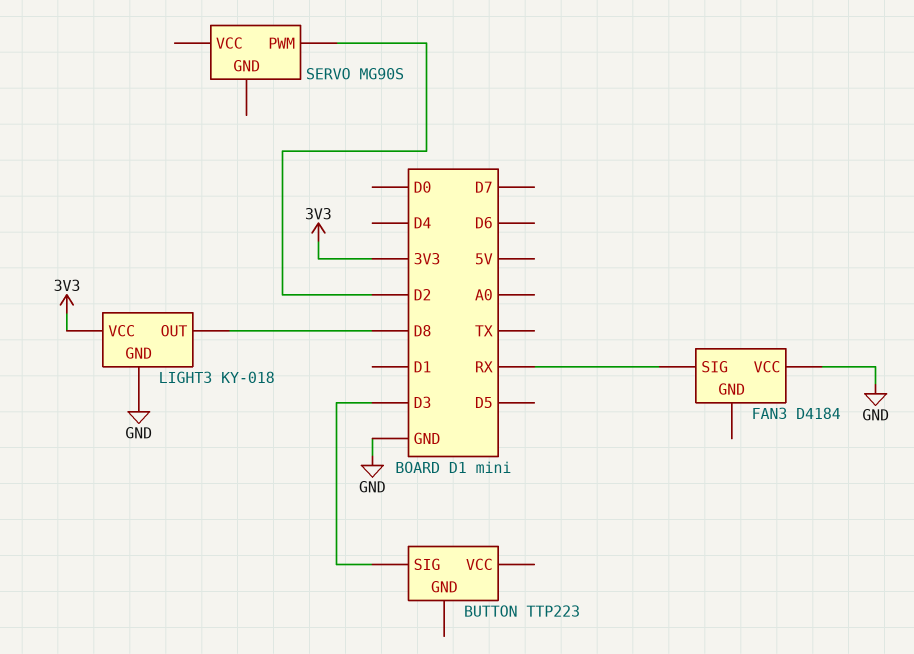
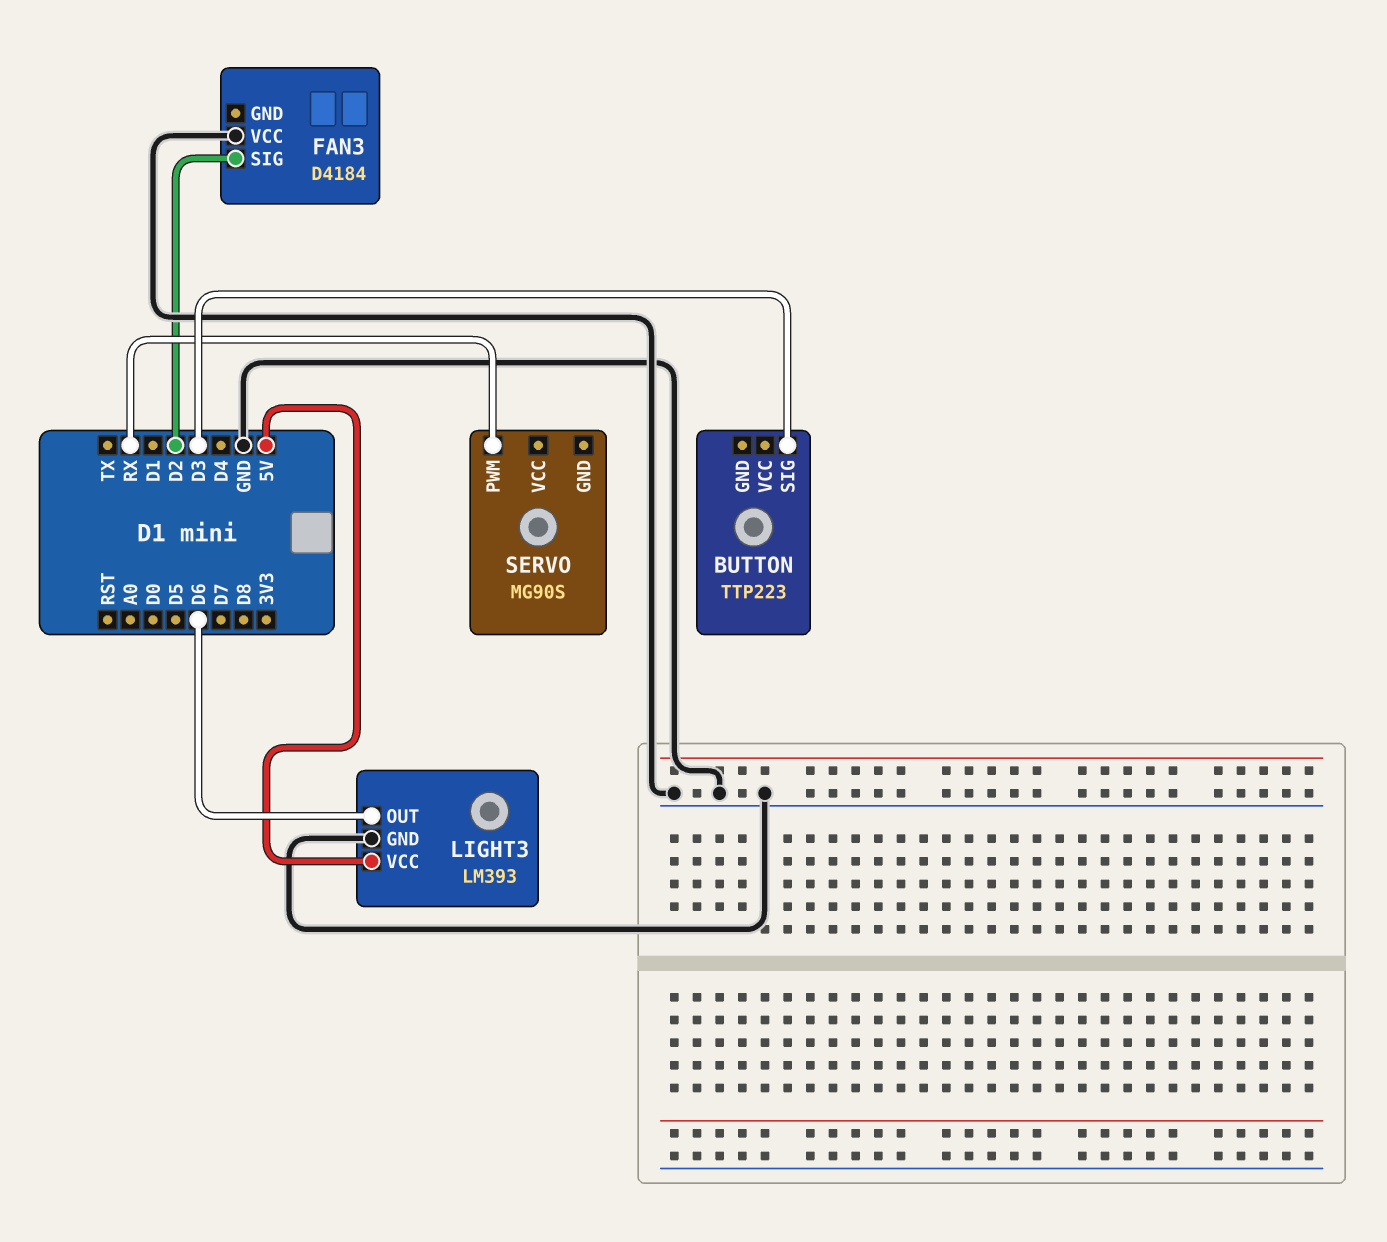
FAN3 pin SIG: RX -> D2
LIGHT3: KY-018 -> LM393
LIGHT3 pin OUT: D8 -> D6
LIGHT3 pin VCC: 3V3 -> 5V
SERVO pin PWM: D2 -> RX

